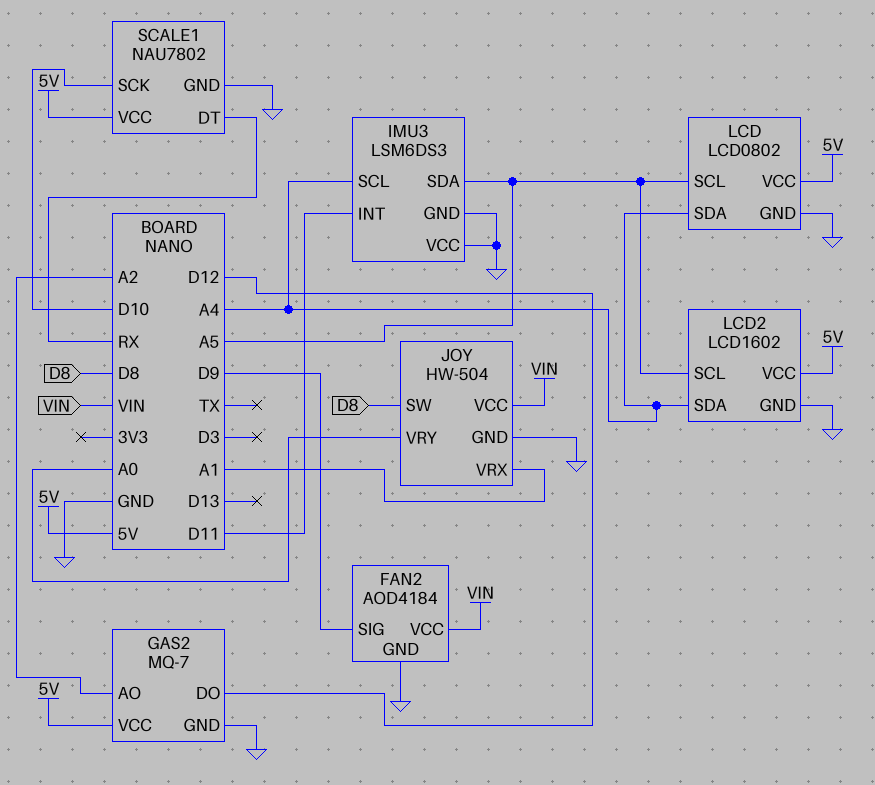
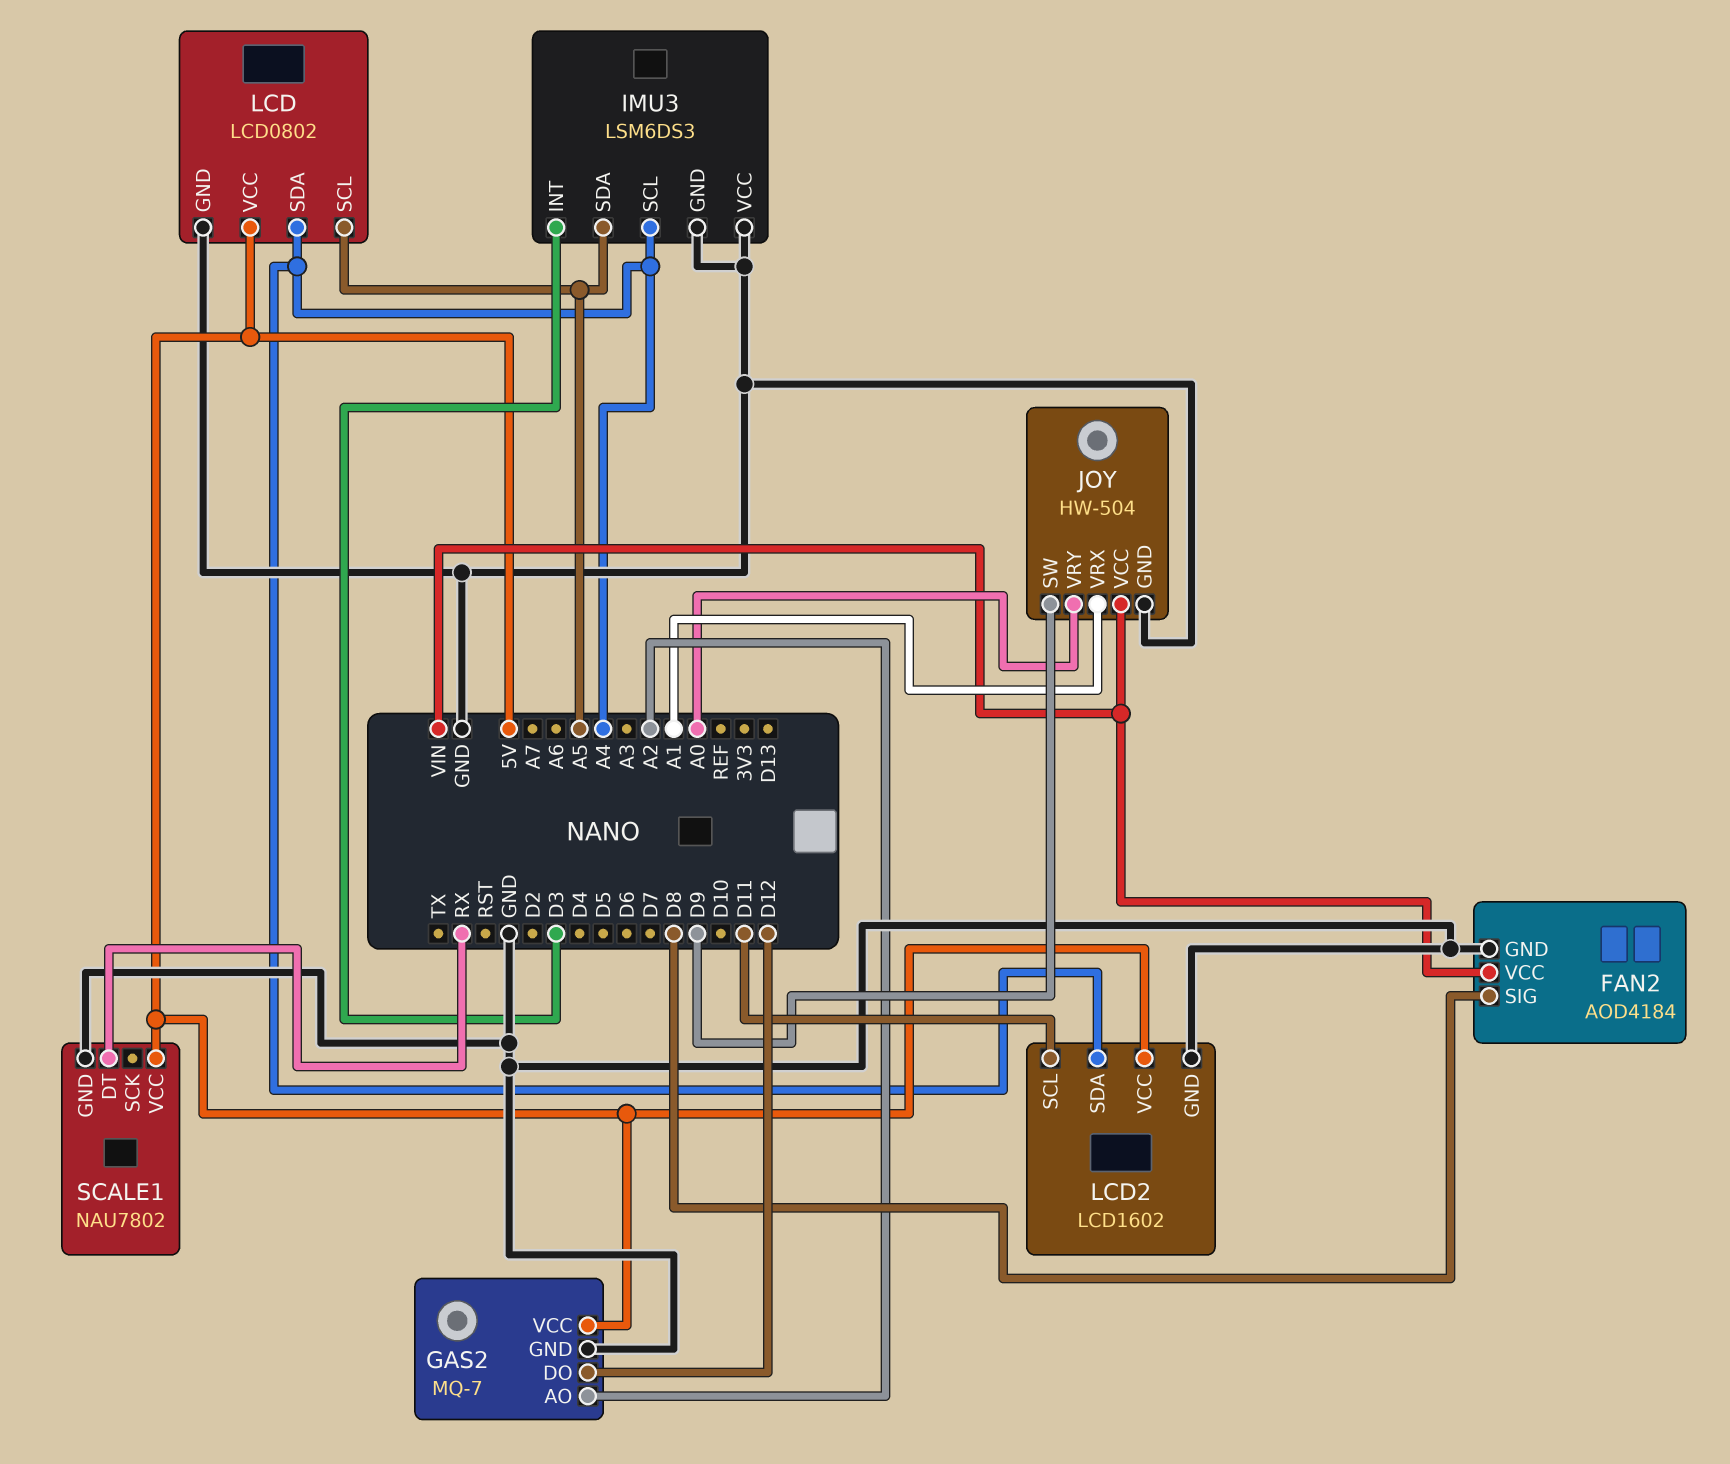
FAN2 pin SIG: D9 -> D8
IMU3 pin INT: D11 -> D3
JOY pin SW: D8 -> D9
LCD2 pin SCL: A5 -> D11
SCALE1 pin SCK: D10 -> none

